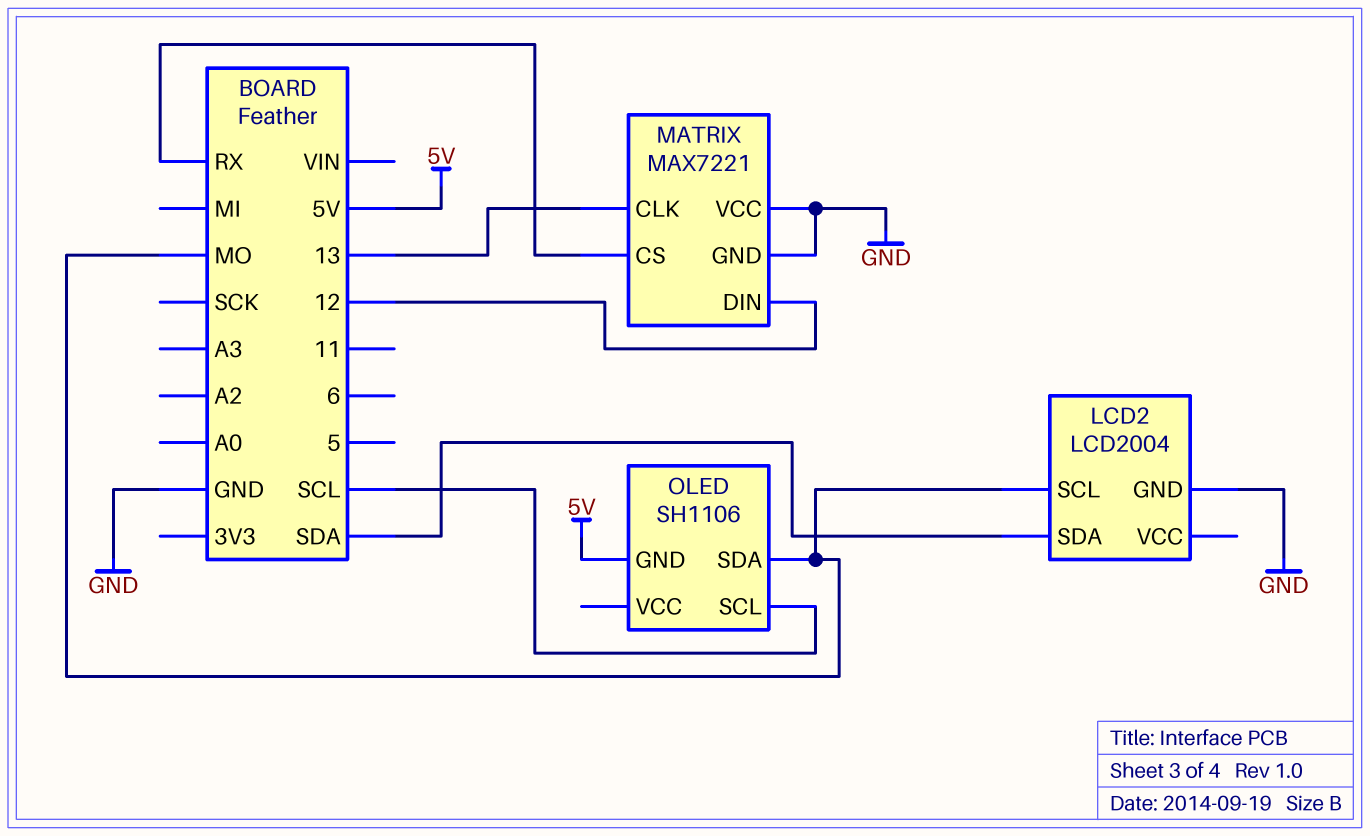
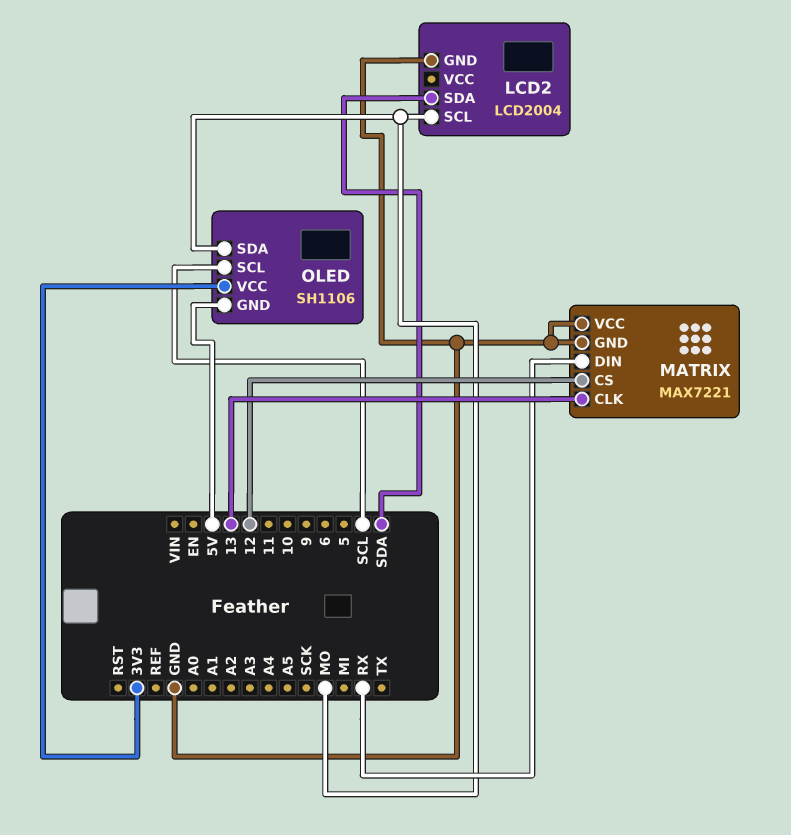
MATRIX pin CS: RX -> 12
MATRIX pin DIN: 12 -> RX
OLED pin VCC: none -> 3V3

